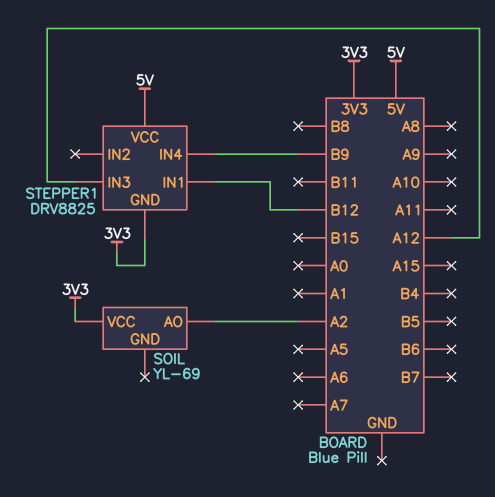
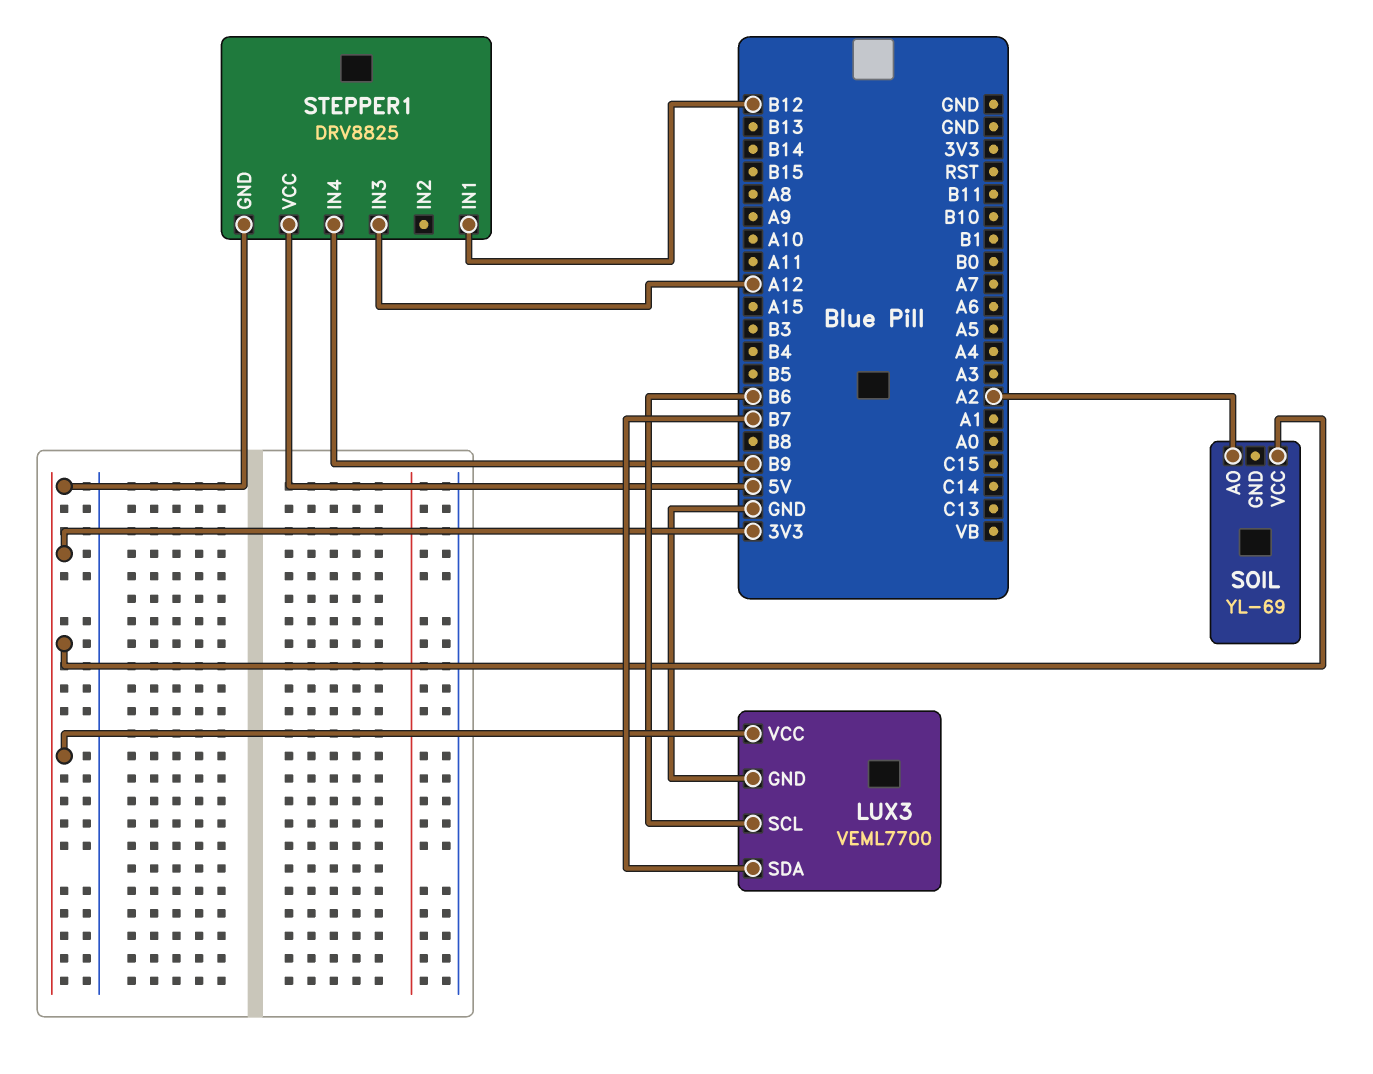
LUX3: none -> VEML7700
LUX3 pin GND: none -> GND
LUX3 pin SCL: none -> B6
LUX3 pin SDA: none -> B7
LUX3 pin VCC: none -> 3V3

